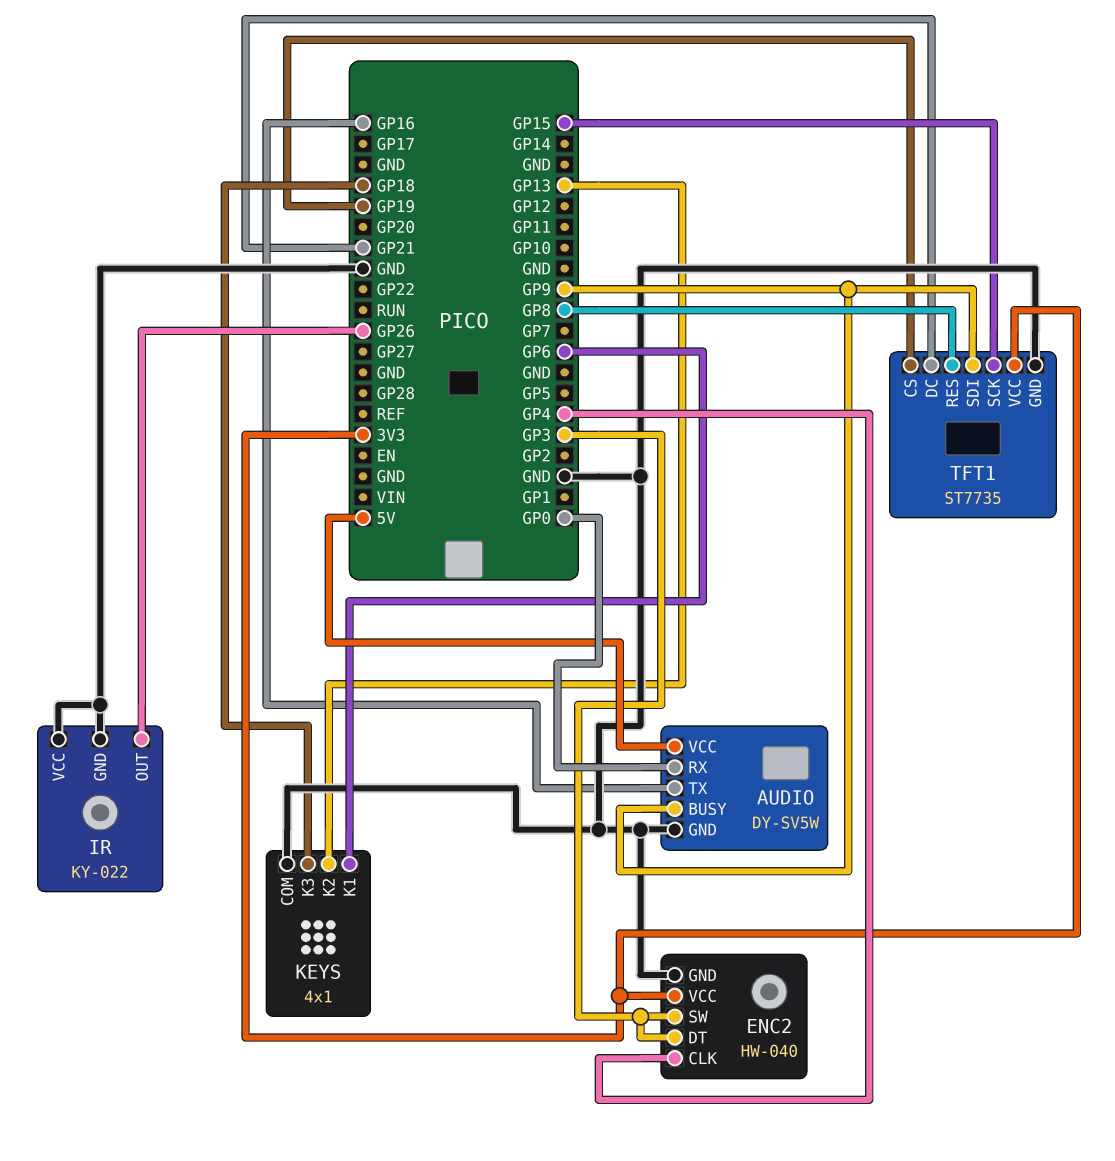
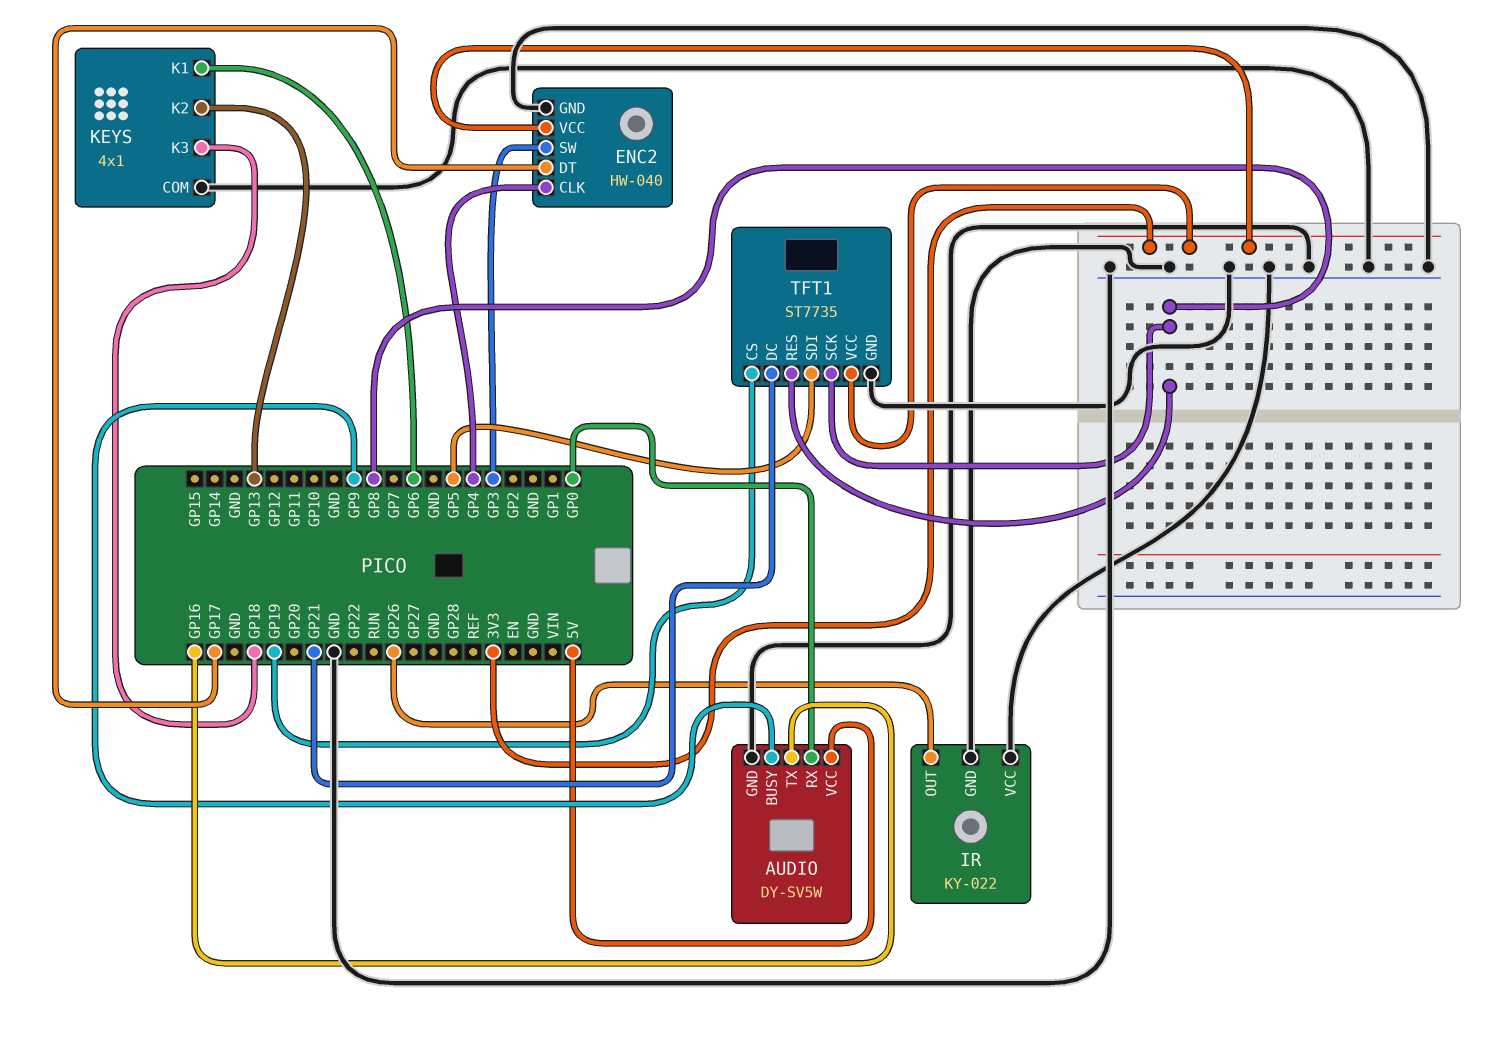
ENC2 pin DT: GP3 -> GP17
TFT1 pin SCK: GP15 -> GP8
TFT1 pin SDI: GP9 -> GP5

